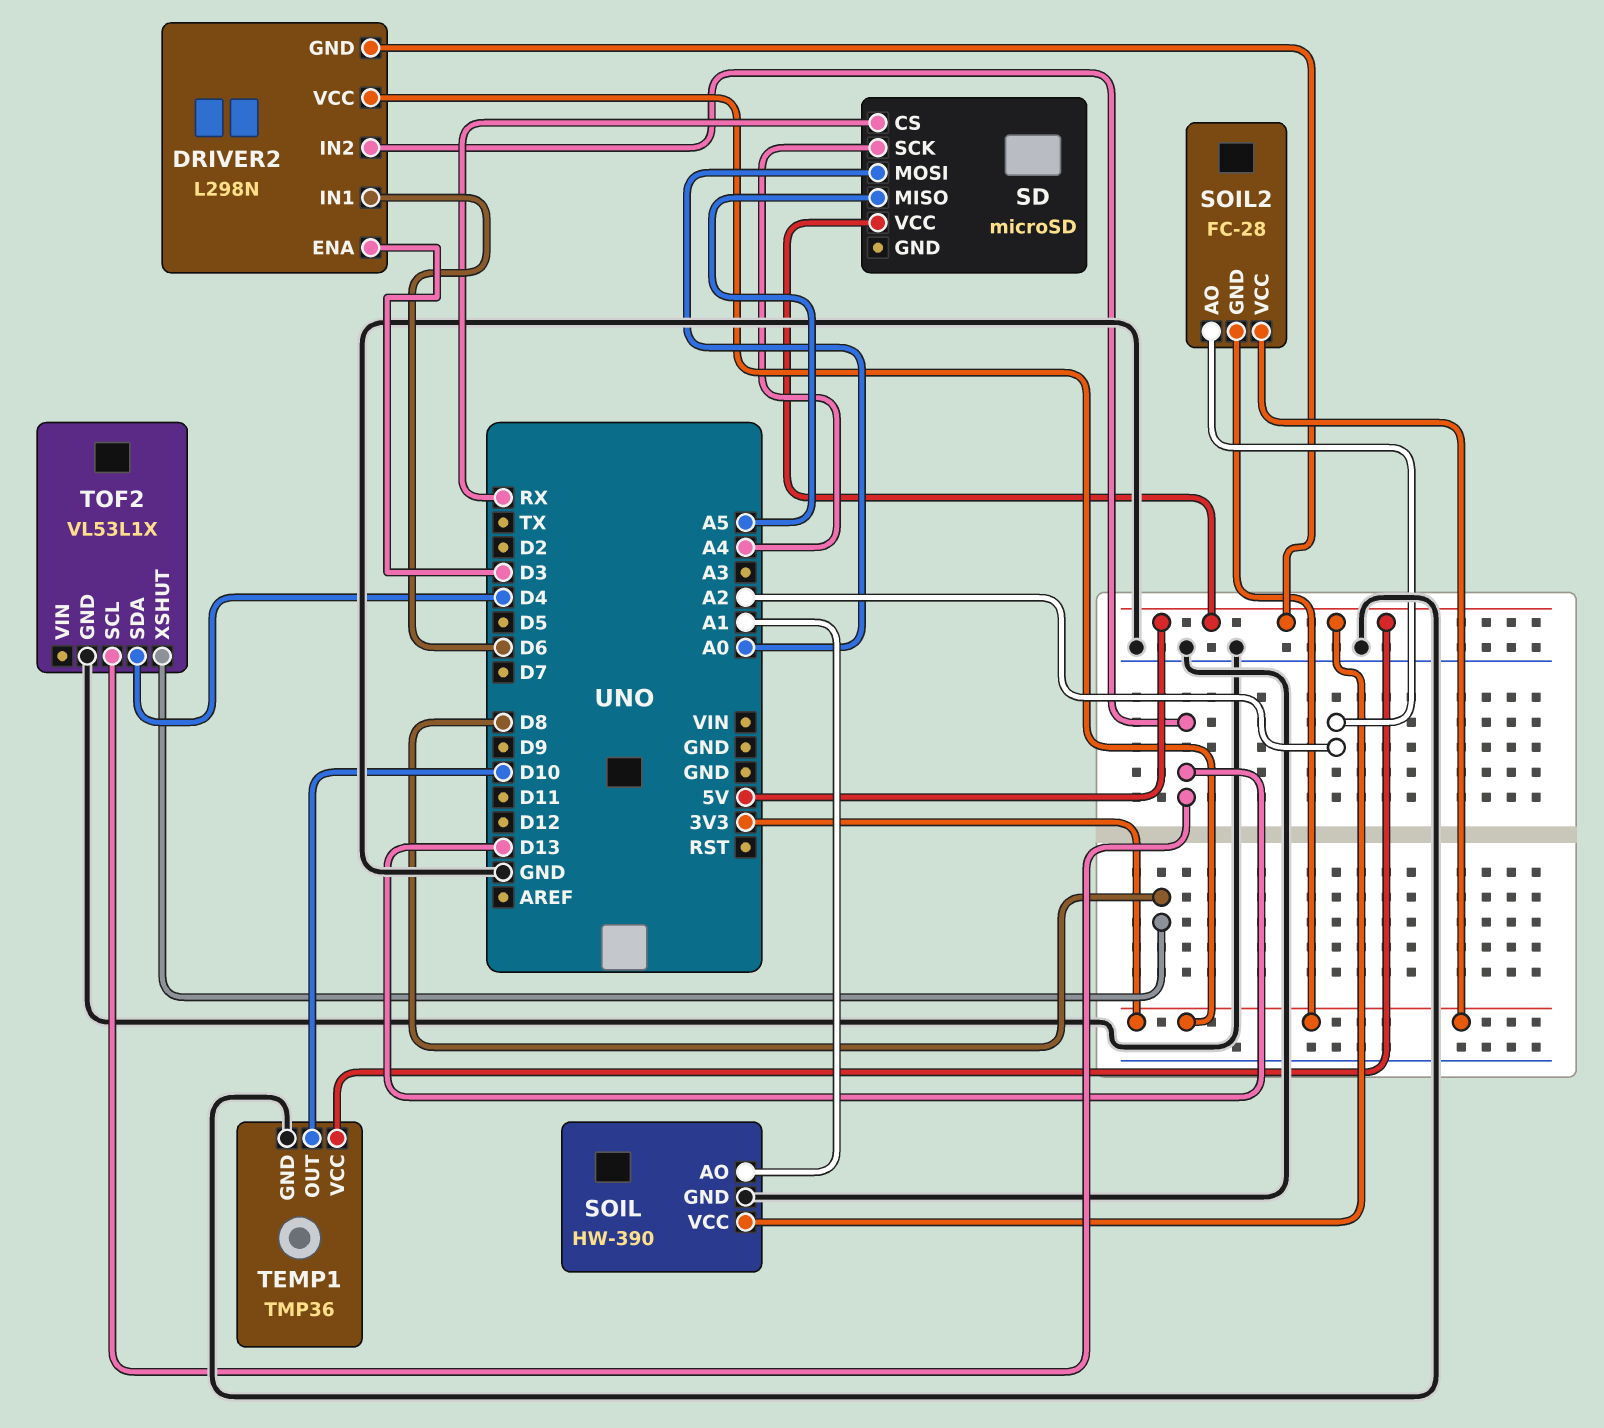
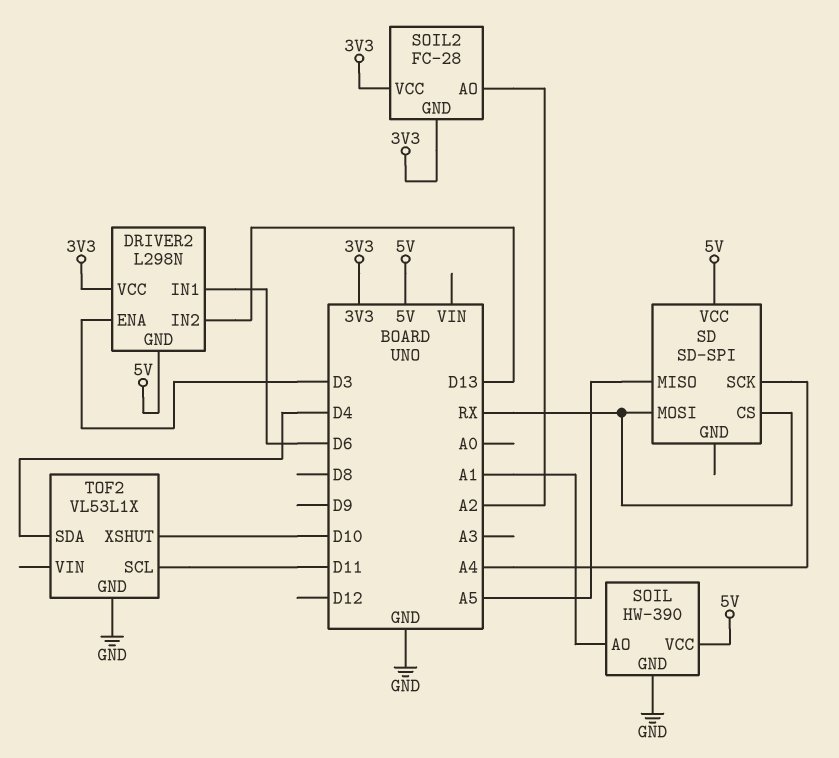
SD: microSD -> SD-SPI
SD pin MOSI: A0 -> RX
TEMP1: TMP36 -> none
TEMP1 pin GND: GND -> none
TEMP1 pin OUT: D10 -> none
TEMP1 pin VCC: 5V -> none
TOF2 pin SCL: D13 -> D11
TOF2 pin XSHUT: D8 -> D10

